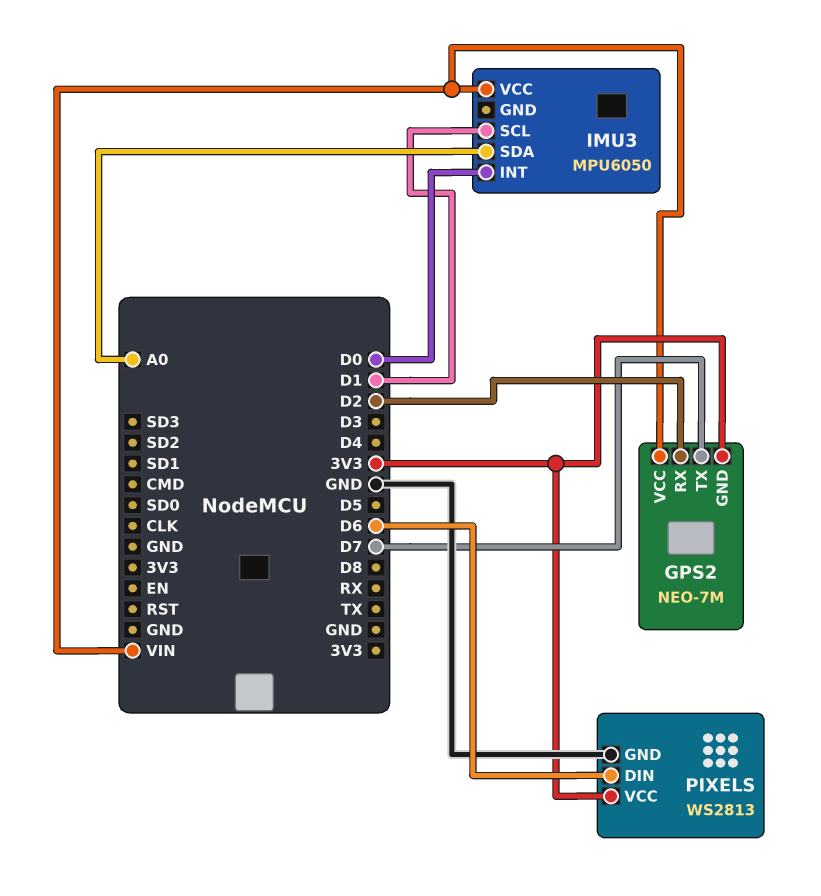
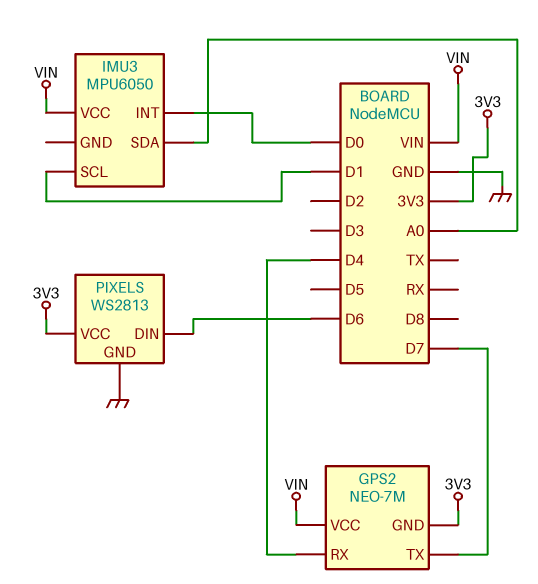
GPS2 pin RX: D2 -> D4

